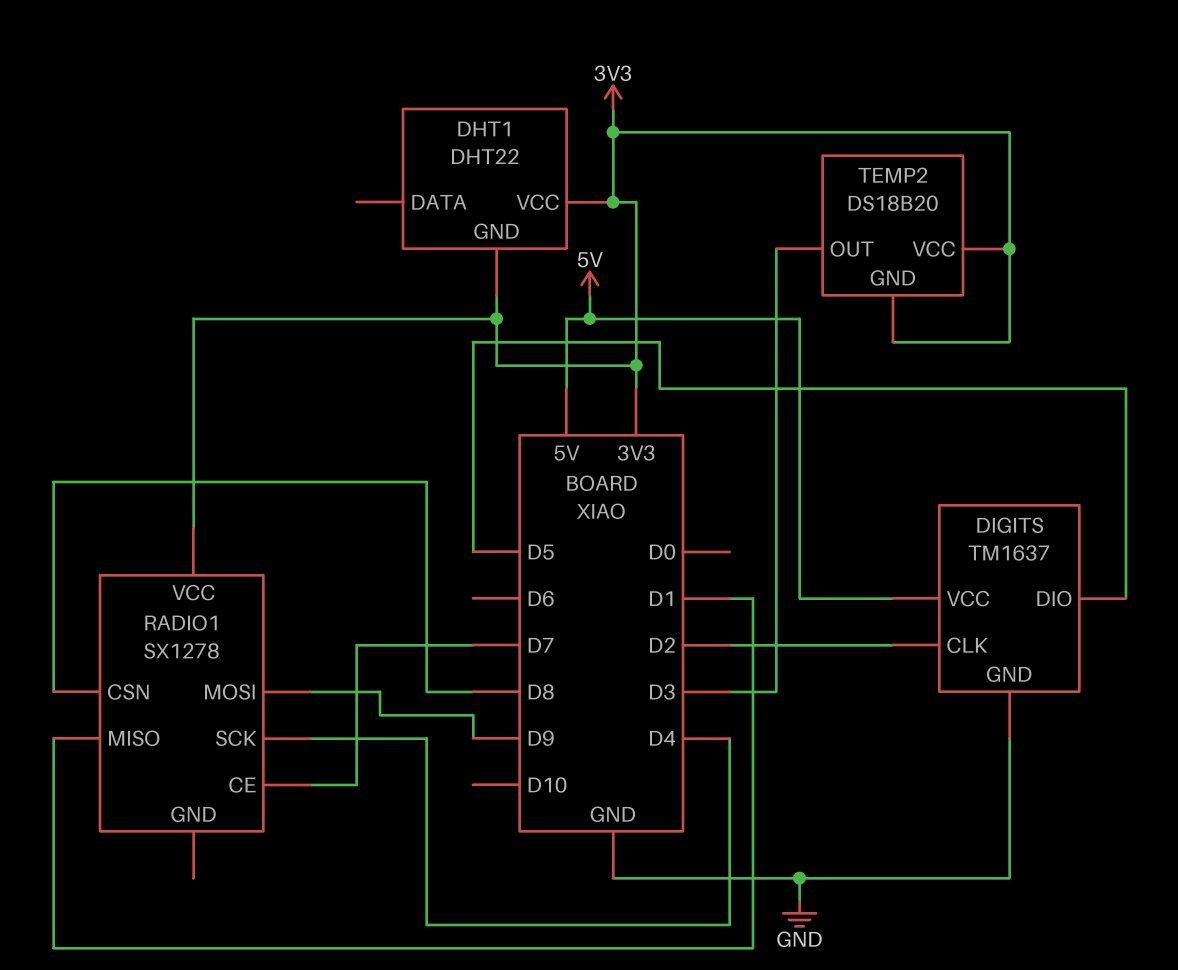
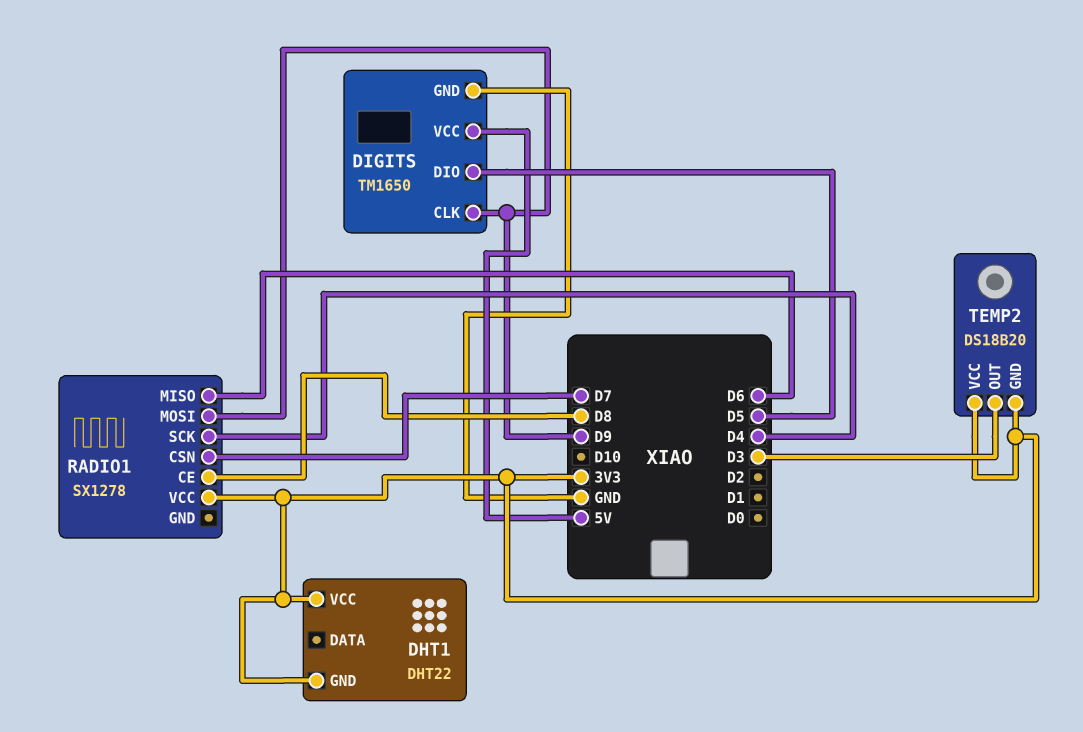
DIGITS: TM1637 -> TM1650
DIGITS pin CLK: D2 -> D9
RADIO1 pin CE: D7 -> D8
RADIO1 pin CSN: D8 -> D7
RADIO1 pin MISO: D1 -> D6

